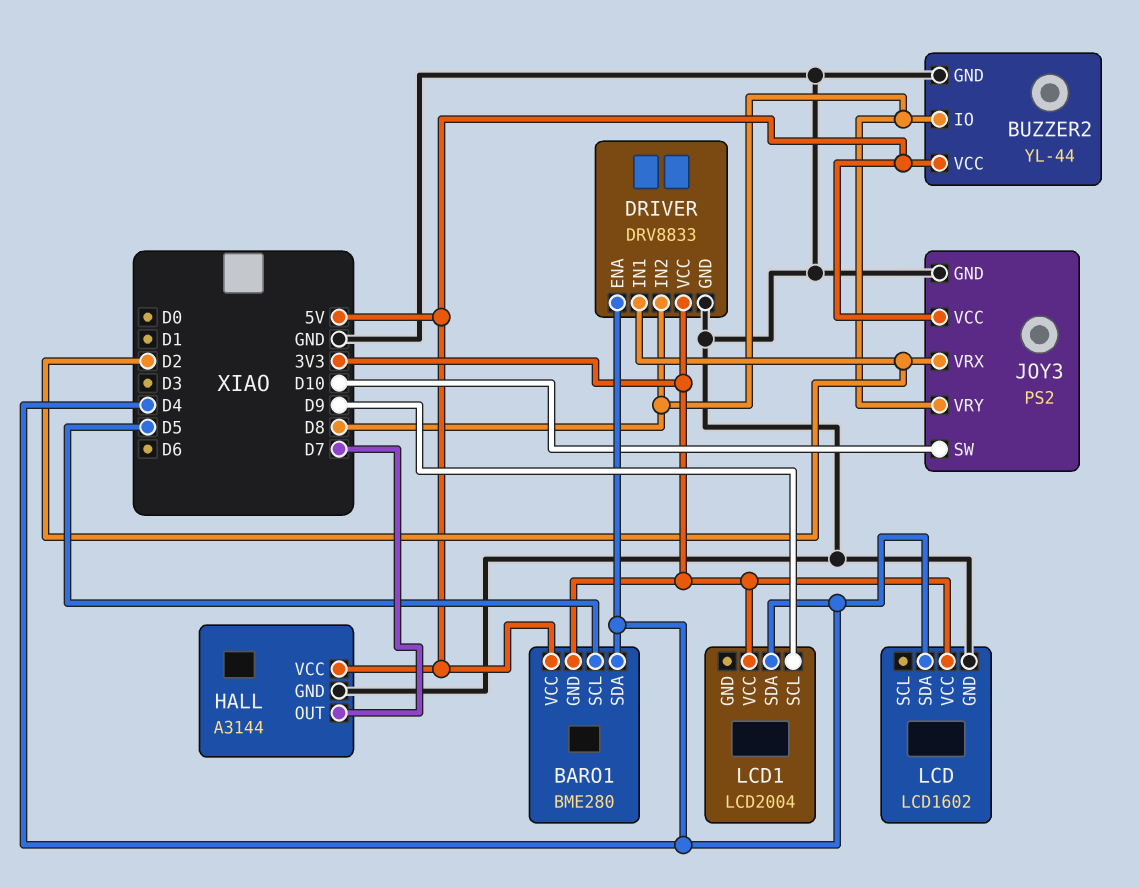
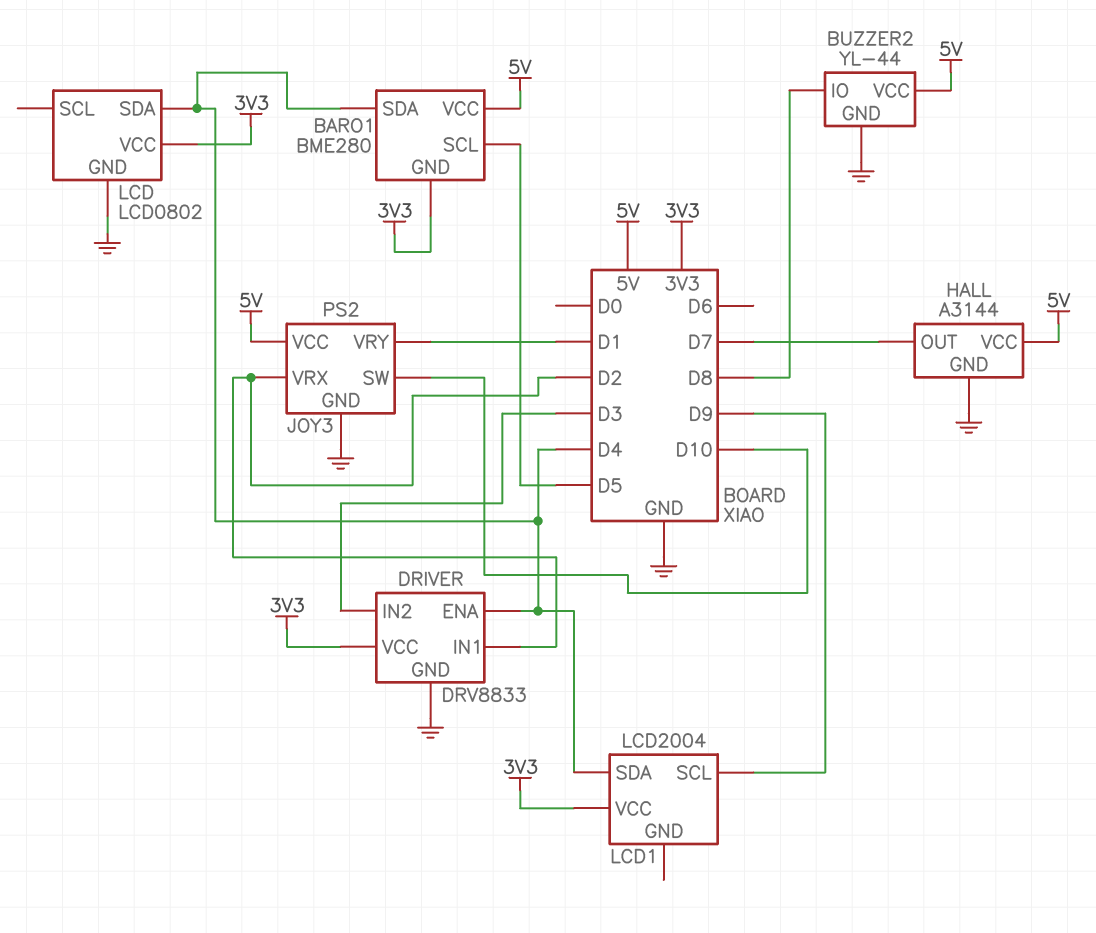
DRIVER pin IN2: D8 -> D3
JOY3 pin VRY: D8 -> D1
LCD: LCD1602 -> LCD0802

